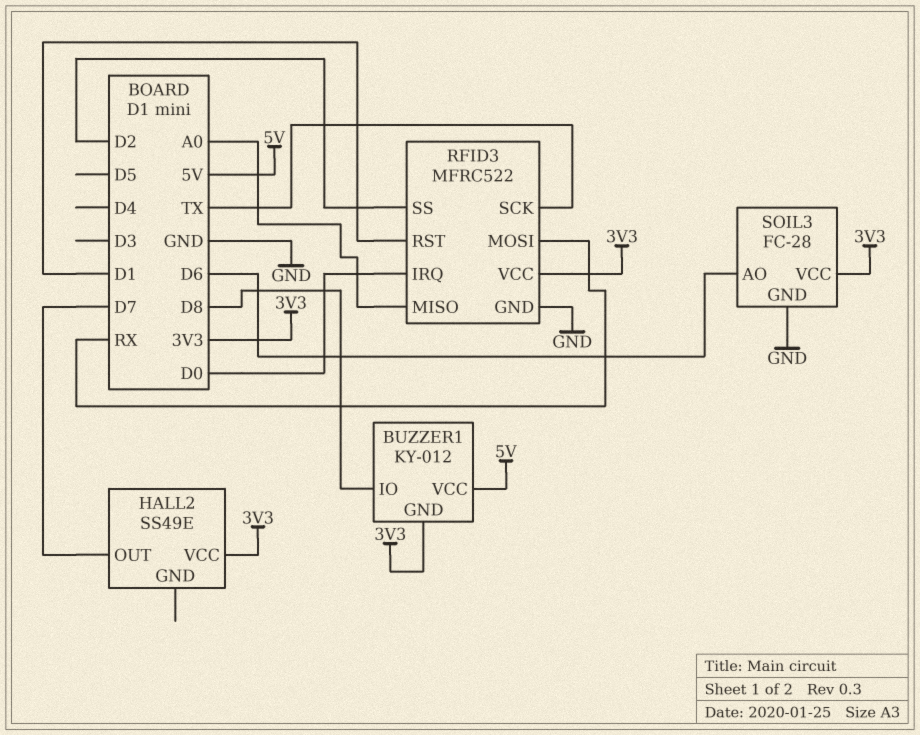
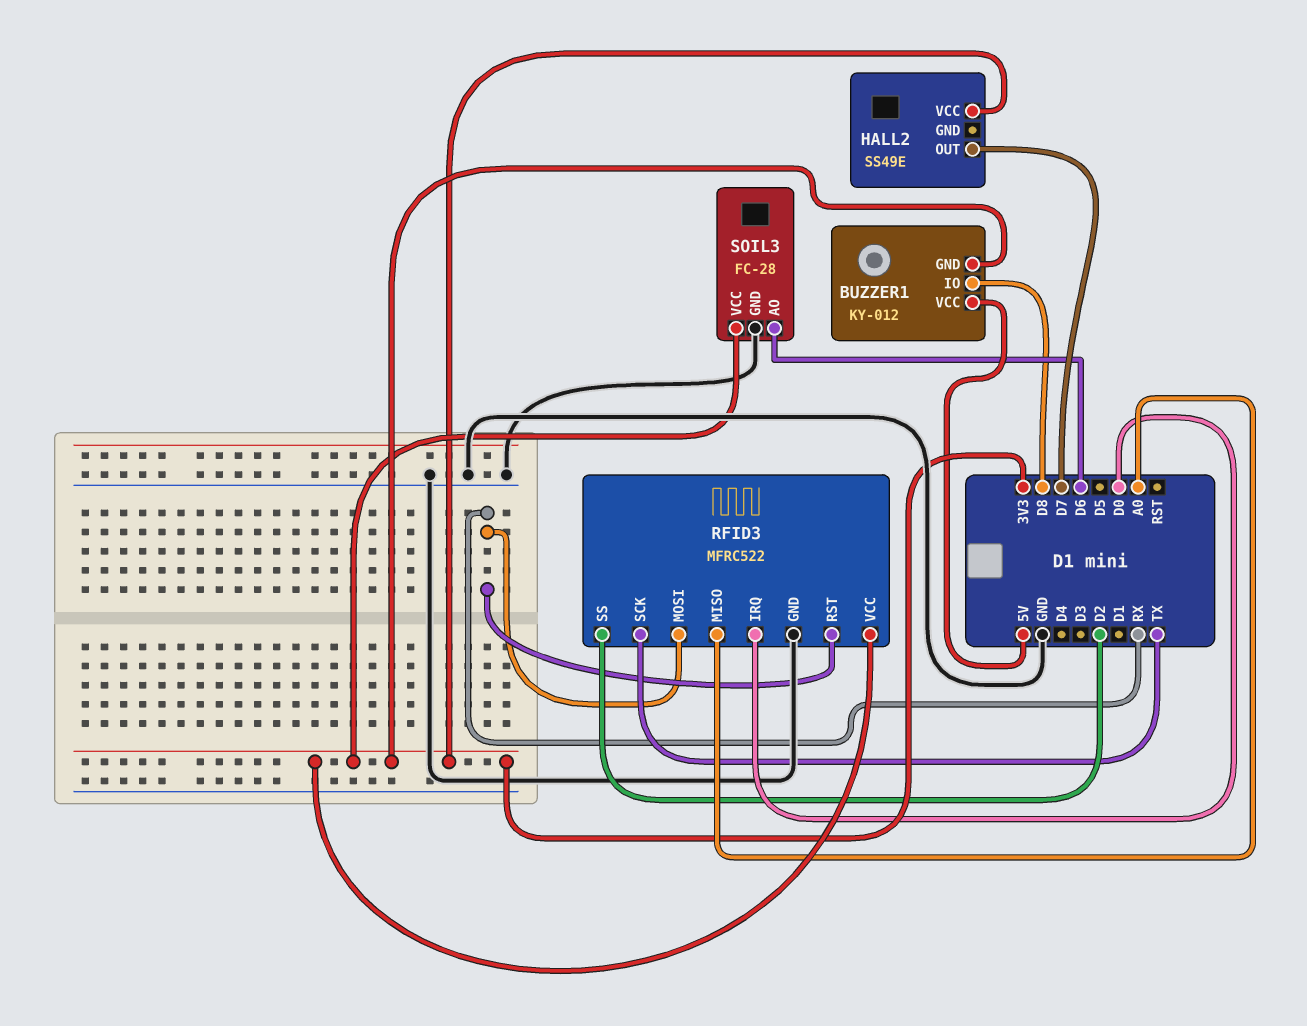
RFID3 pin RST: D1 -> RX

